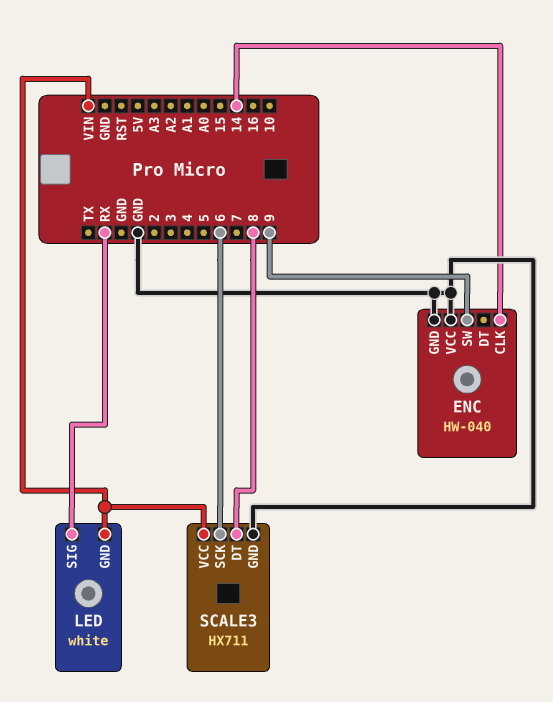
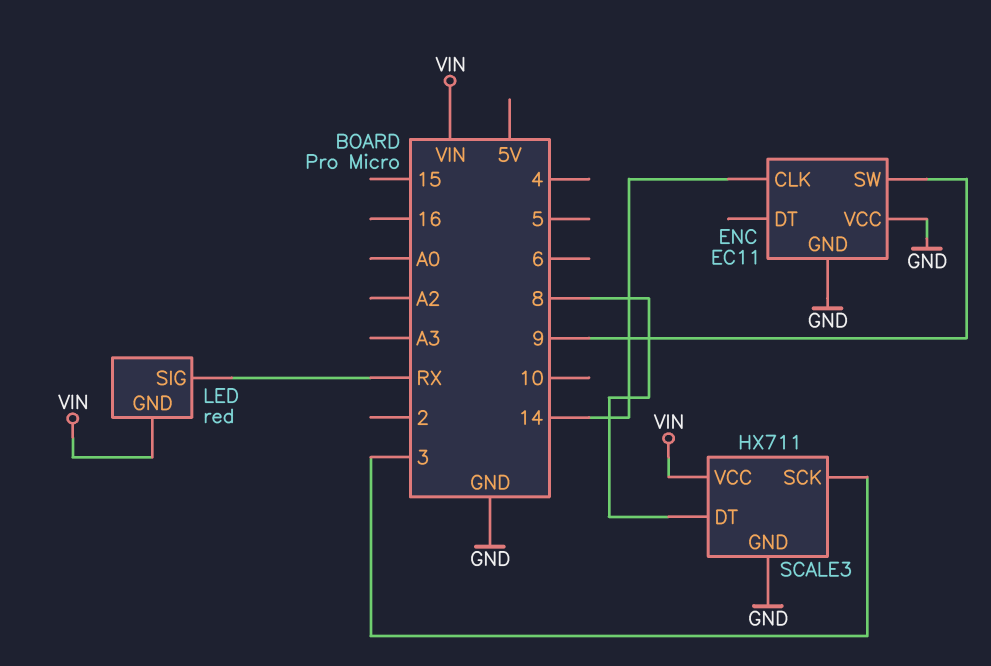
ENC: HW-040 -> EC11
LED: white -> red
SCALE3 pin SCK: 6 -> 3

